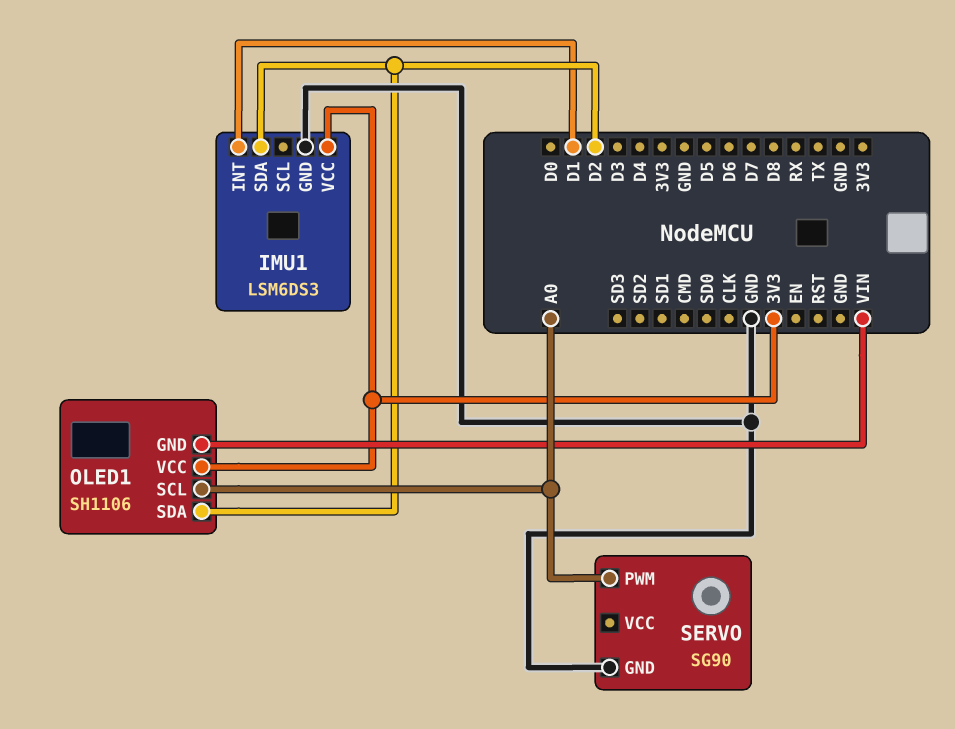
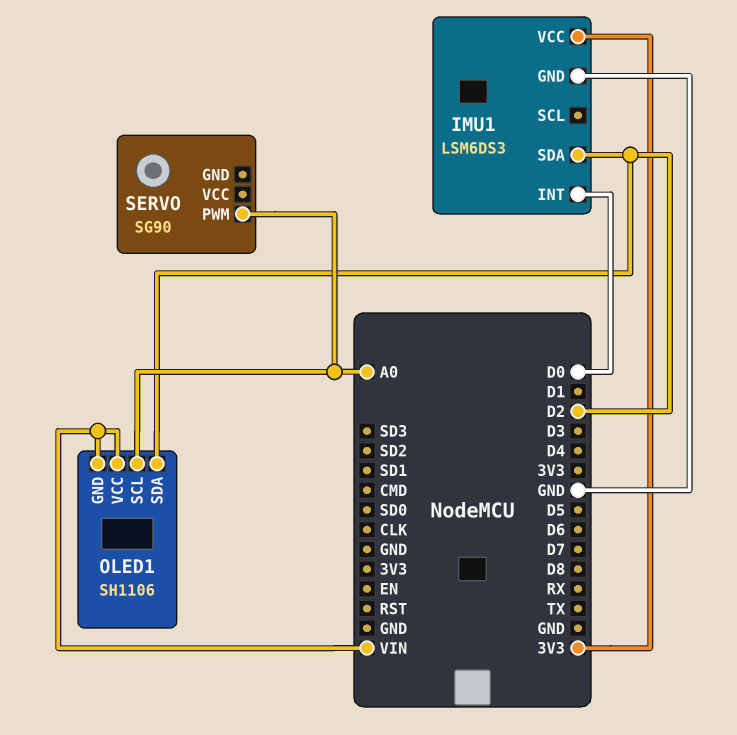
IMU1 pin INT: D1 -> D0
OLED1 pin VCC: 3V3 -> VIN
SERVO pin GND: GND -> none

